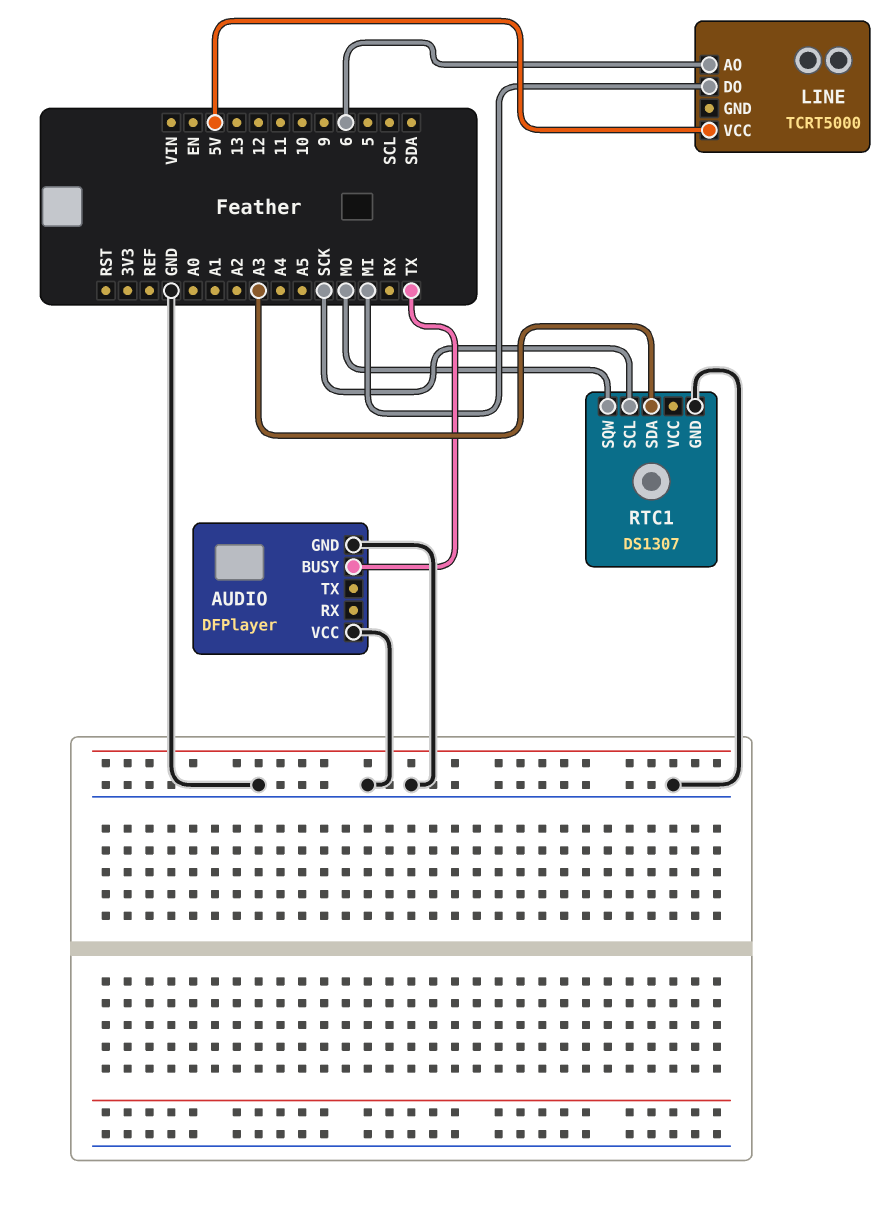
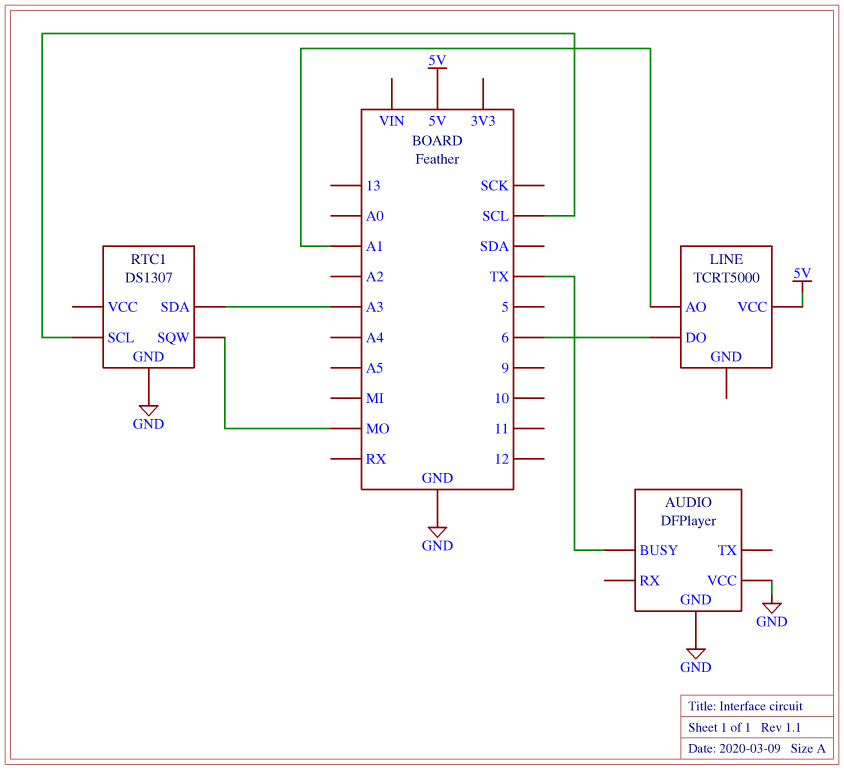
LINE pin AO: 6 -> A1
LINE pin DO: MI -> 6
RTC1 pin SCL: SCK -> SCL

